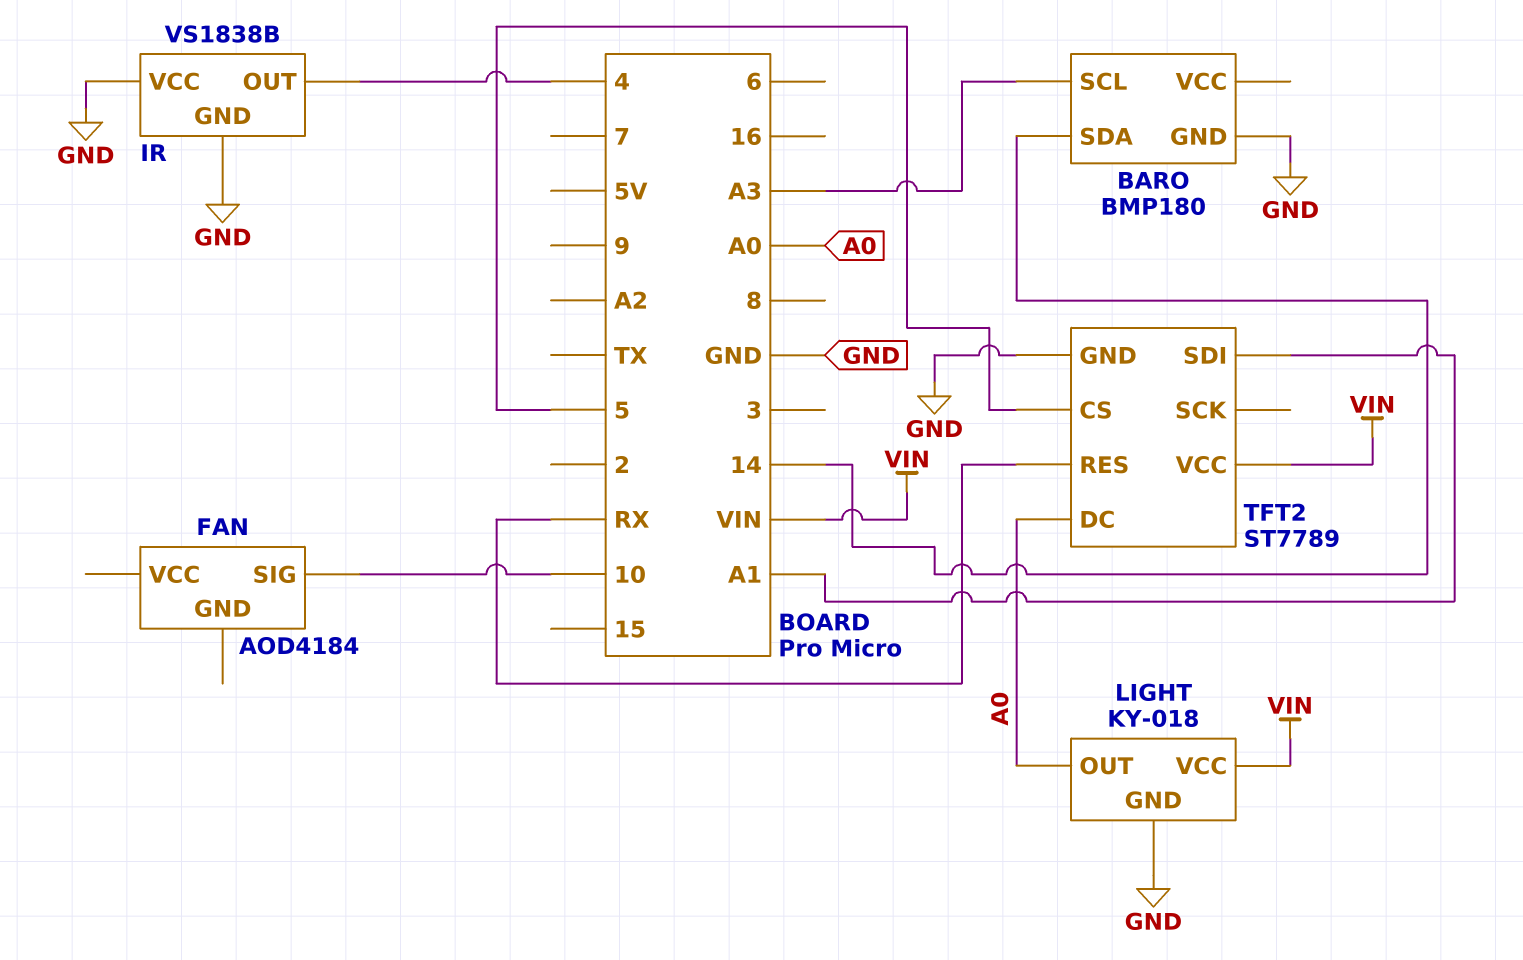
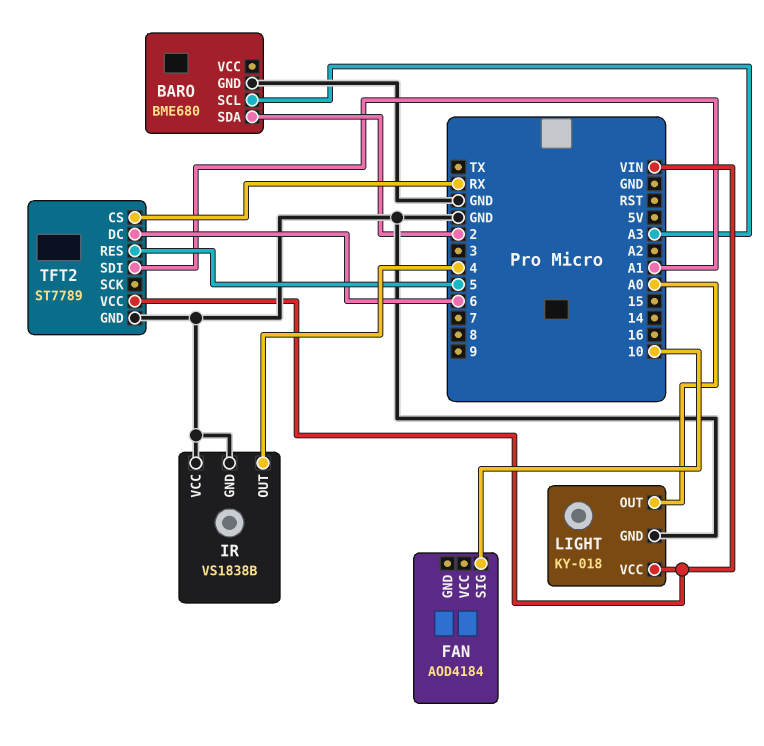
BARO: BMP180 -> BME680
BARO pin SDA: 14 -> 2
TFT2 pin CS: 5 -> RX
TFT2 pin DC: A0 -> 6
TFT2 pin RES: RX -> 5

